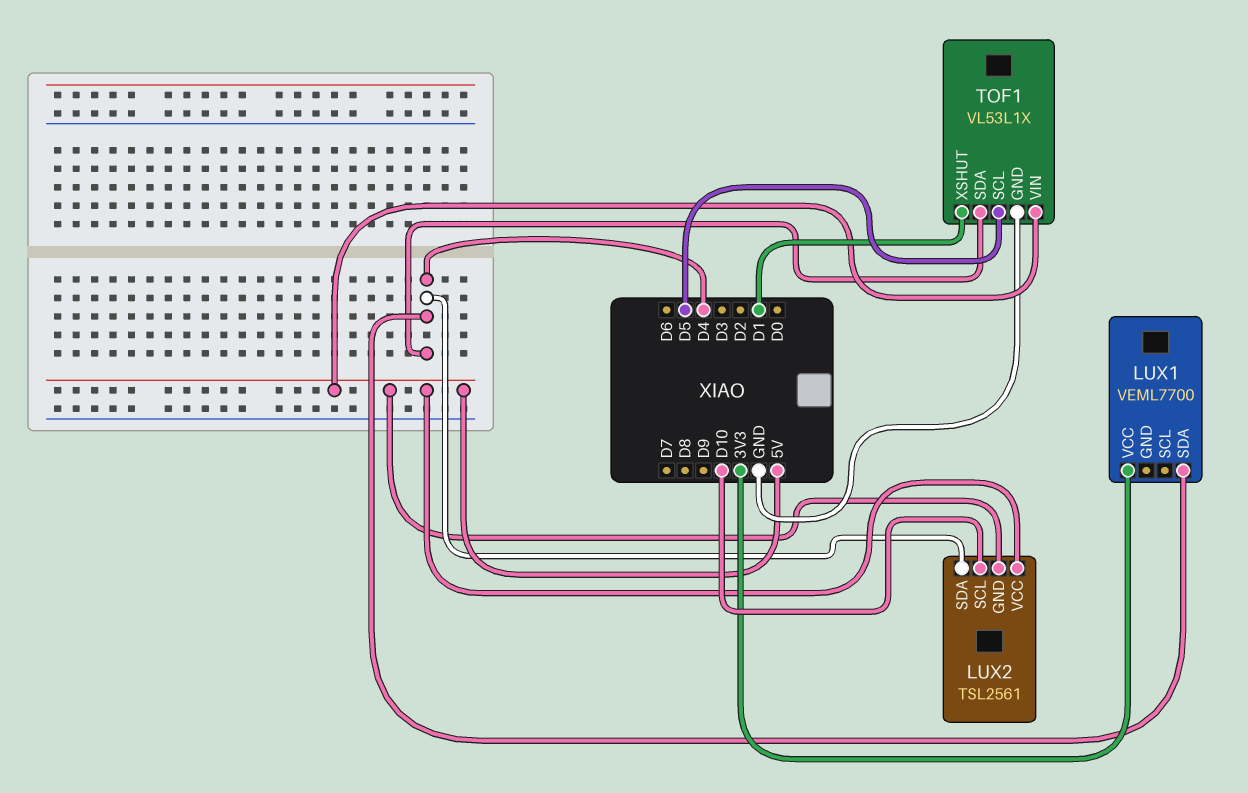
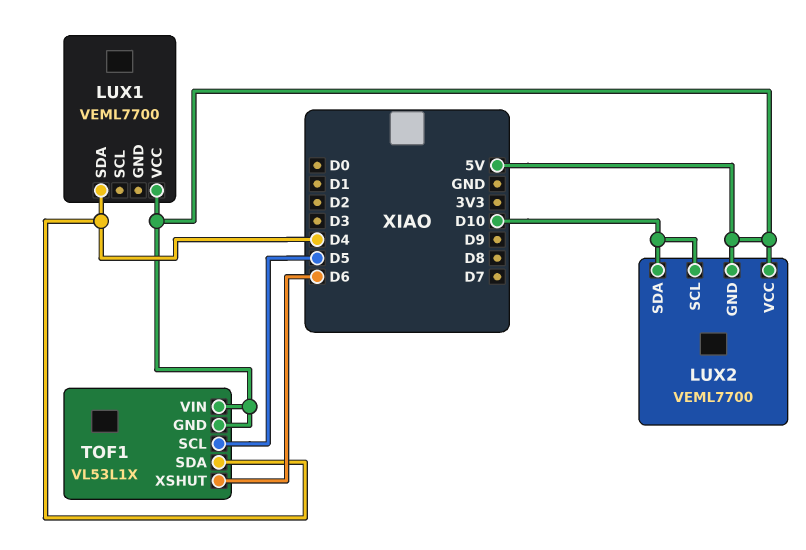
LUX1 pin VCC: 3V3 -> 5V
LUX2: TSL2561 -> VEML7700
LUX2 pin SDA: D4 -> D10
TOF1 pin GND: GND -> 5V
TOF1 pin XSHUT: D1 -> D6

